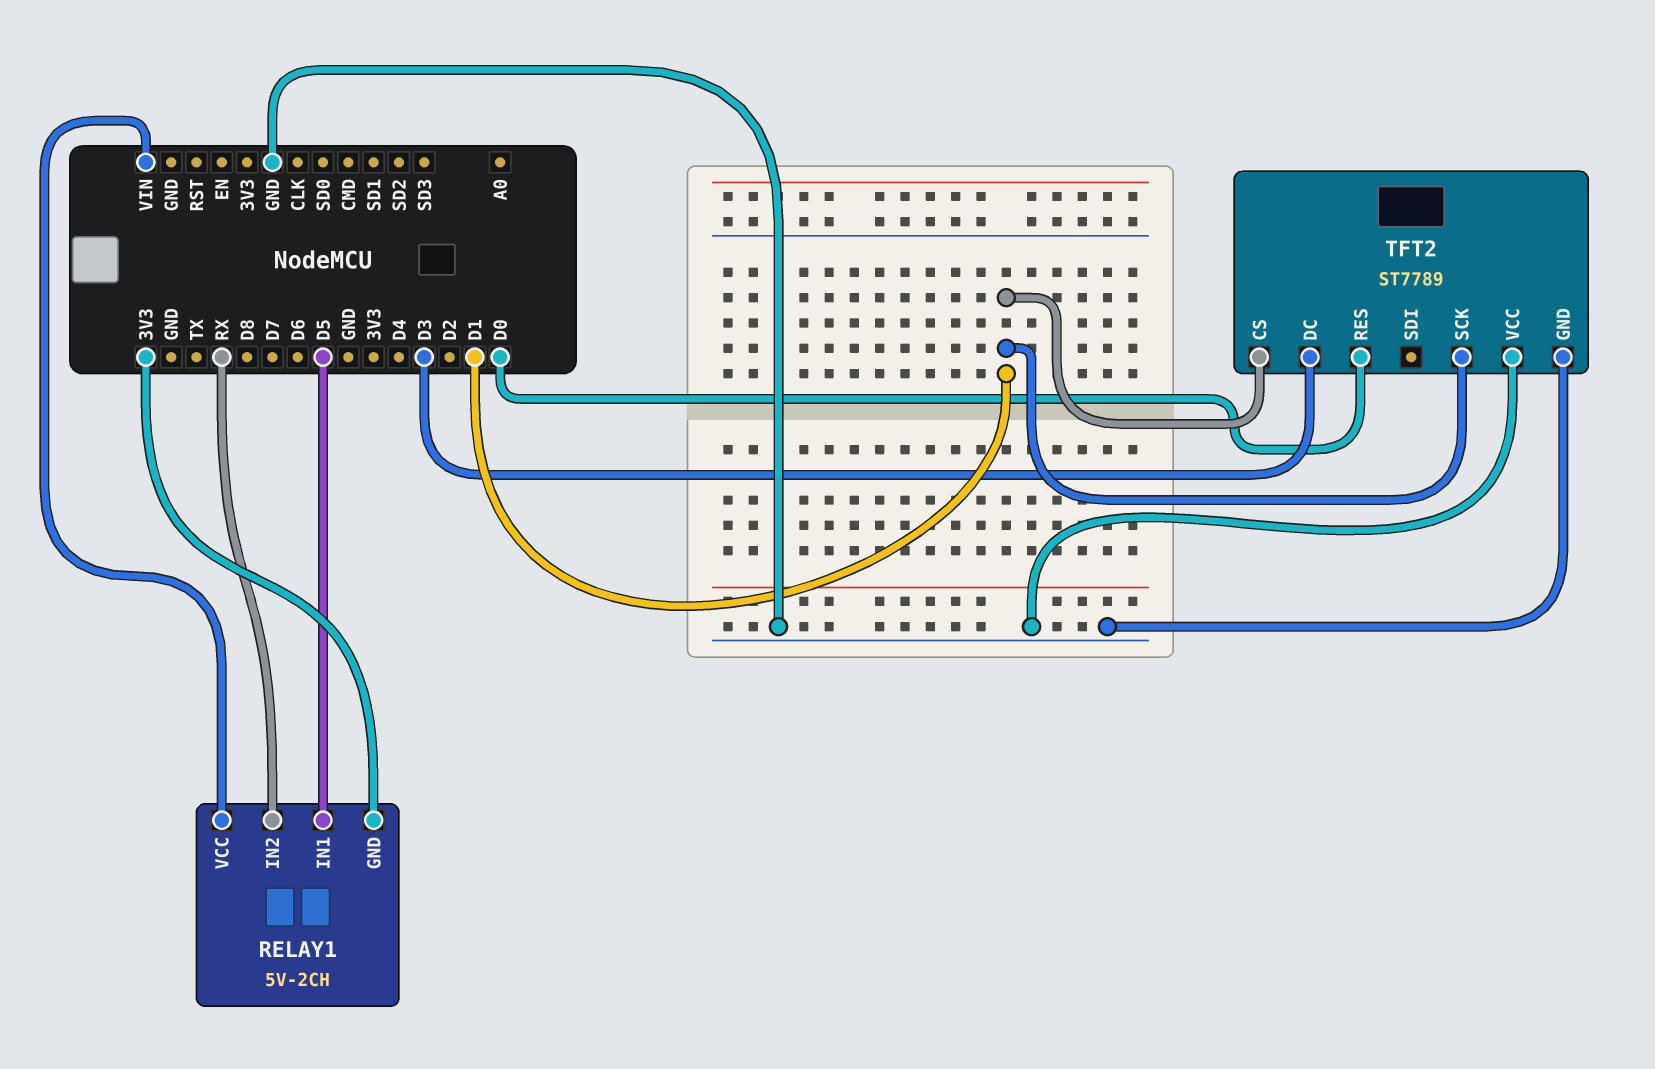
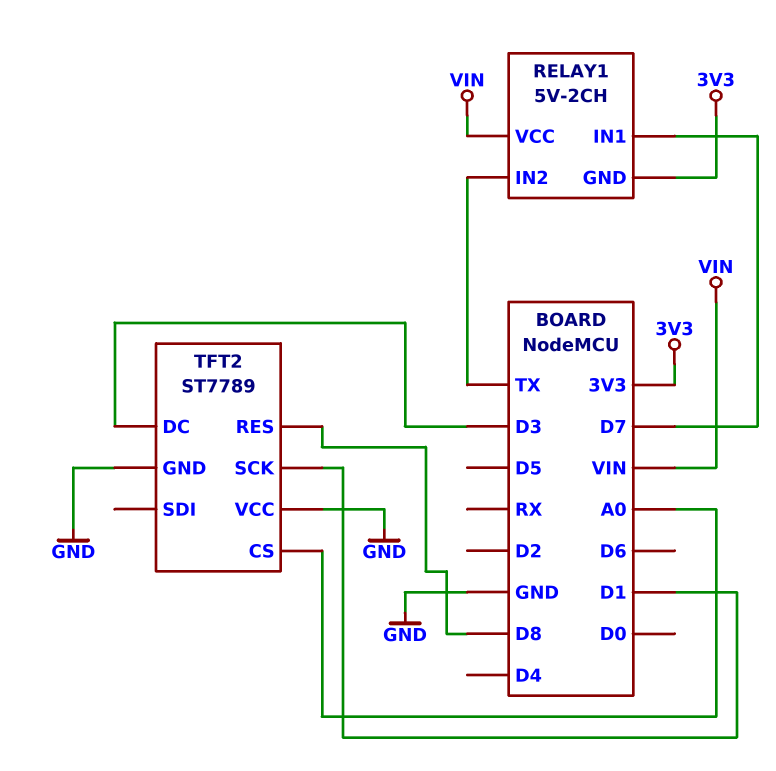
RELAY1 pin IN1: D5 -> D7
RELAY1 pin IN2: RX -> TX
TFT2 pin CS: D1 -> A0
TFT2 pin RES: D0 -> D8

